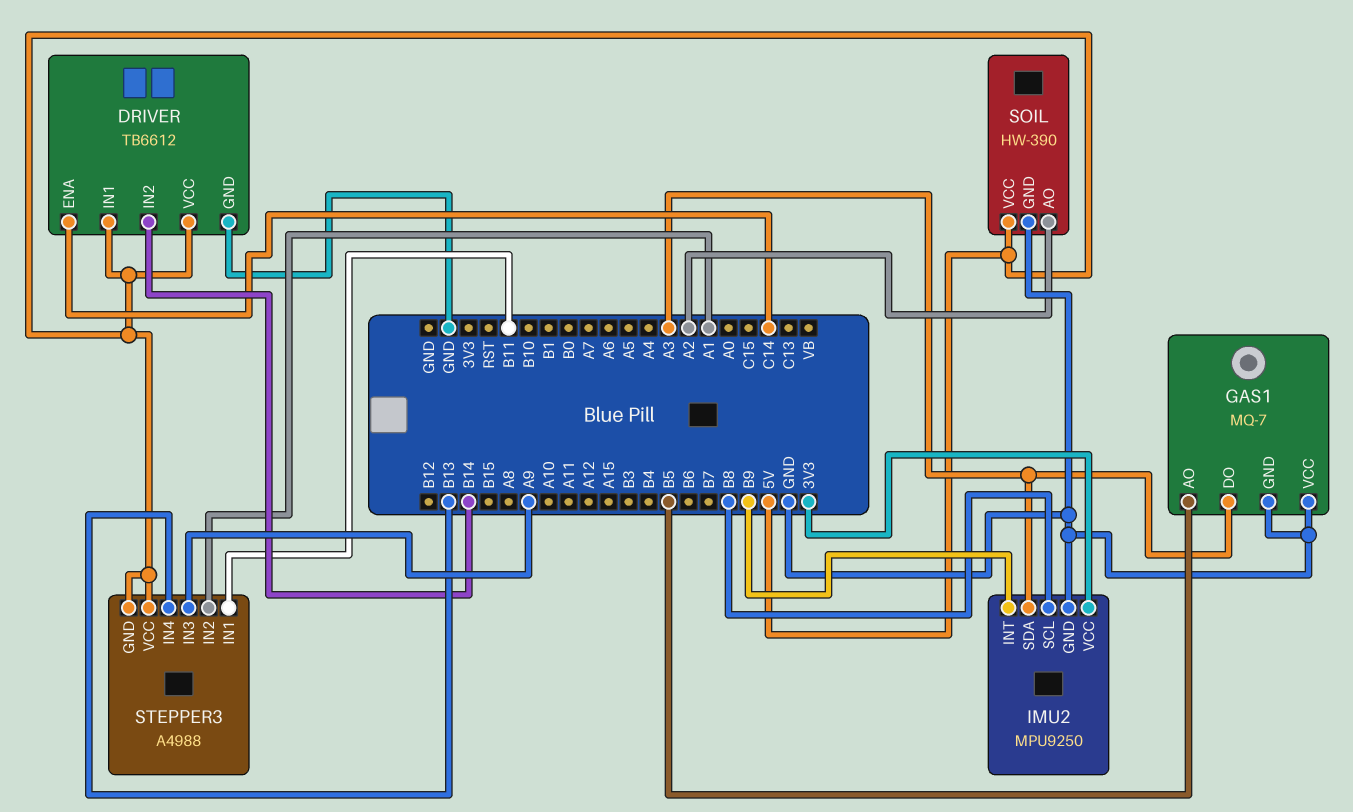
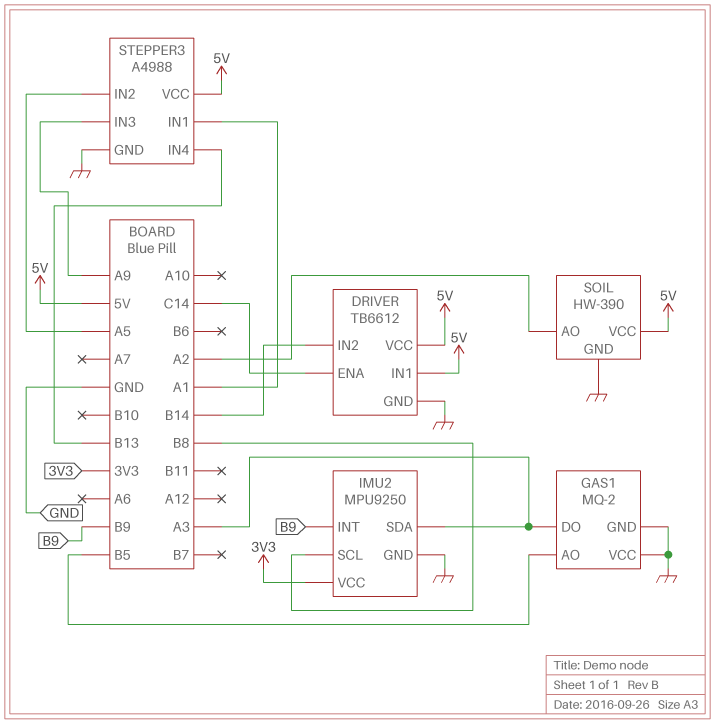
GAS1: MQ-7 -> MQ-2
STEPPER3 pin GND: 5V -> GND
STEPPER3 pin IN1: B11 -> A1
STEPPER3 pin IN2: A1 -> A5

